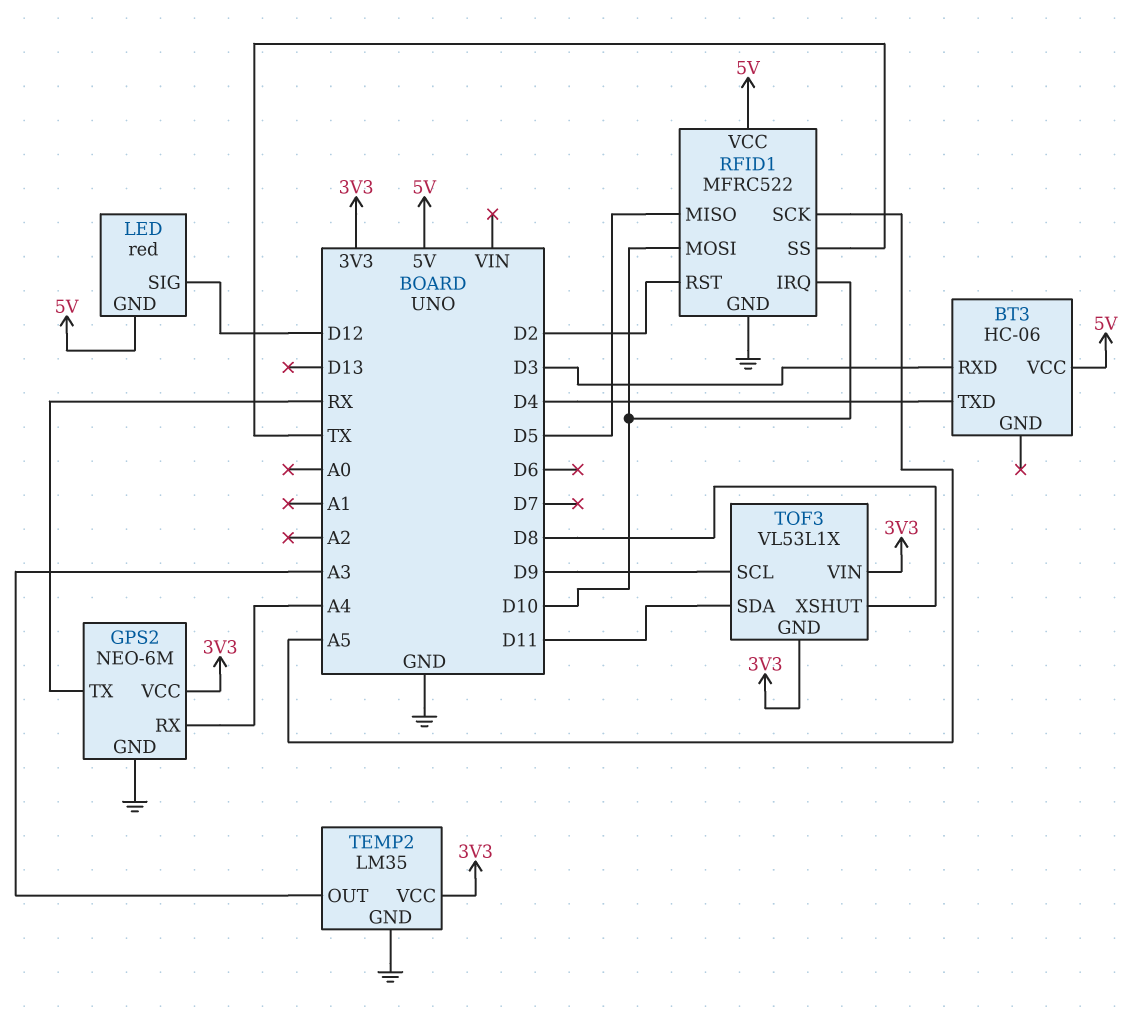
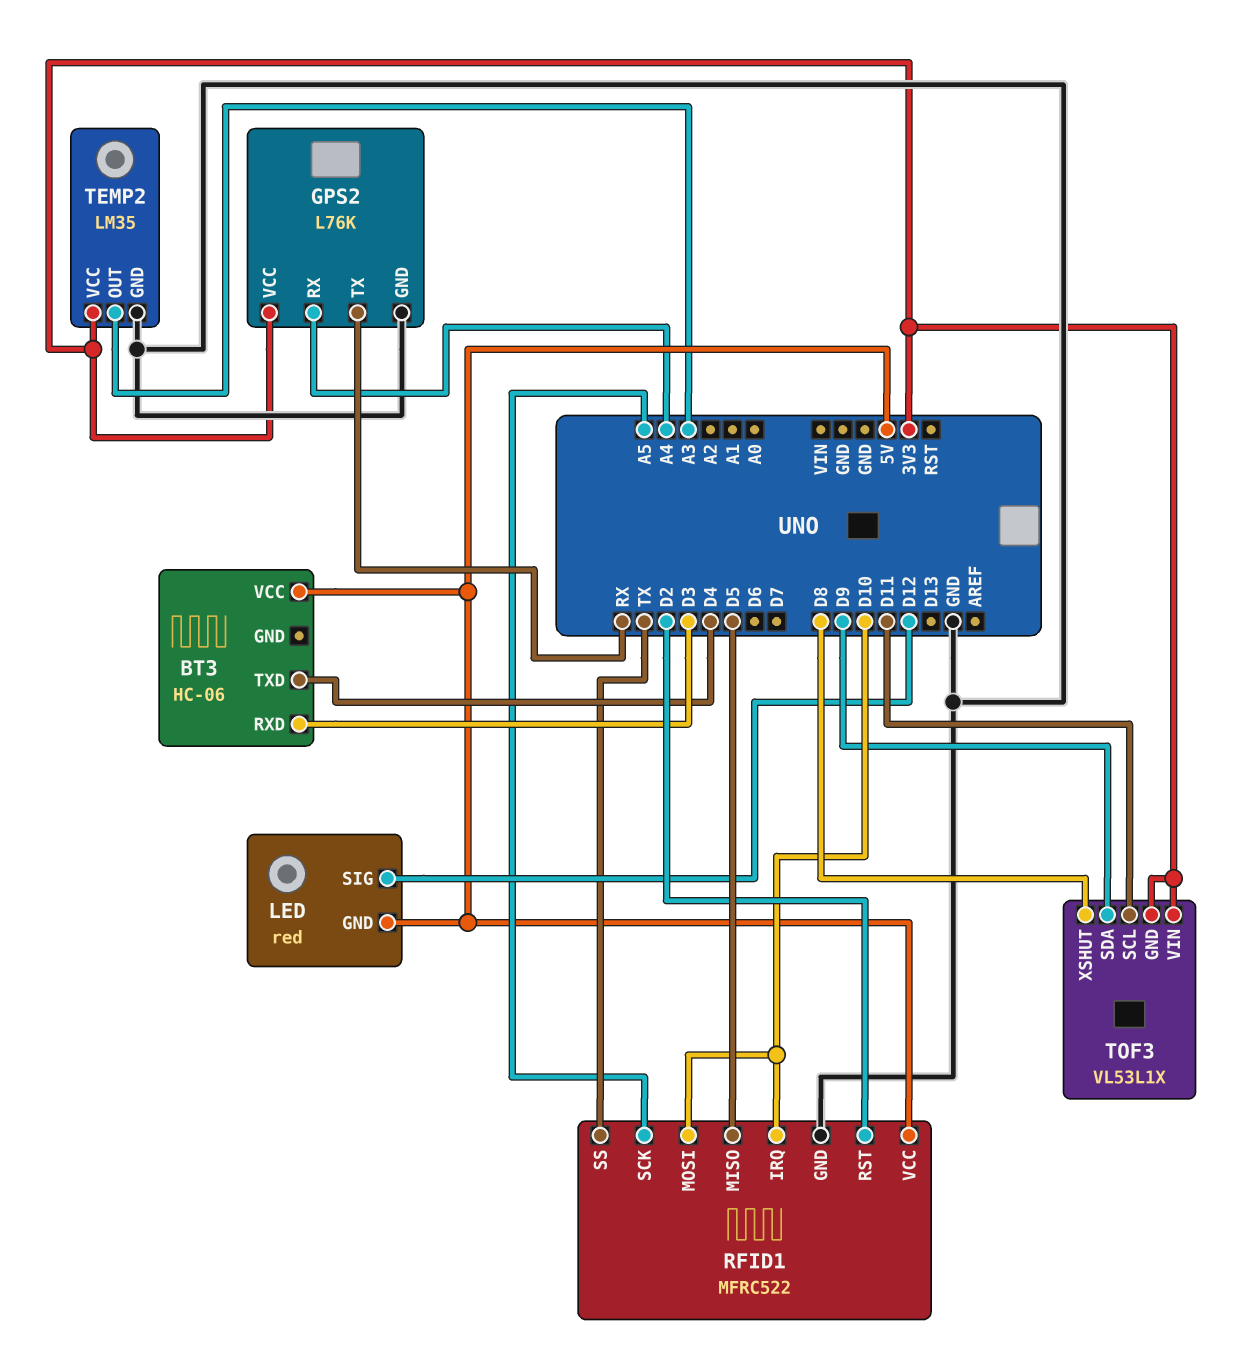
GPS2: NEO-6M -> L76K
TOF3 pin SCL: D9 -> D11
TOF3 pin SDA: D11 -> D9

